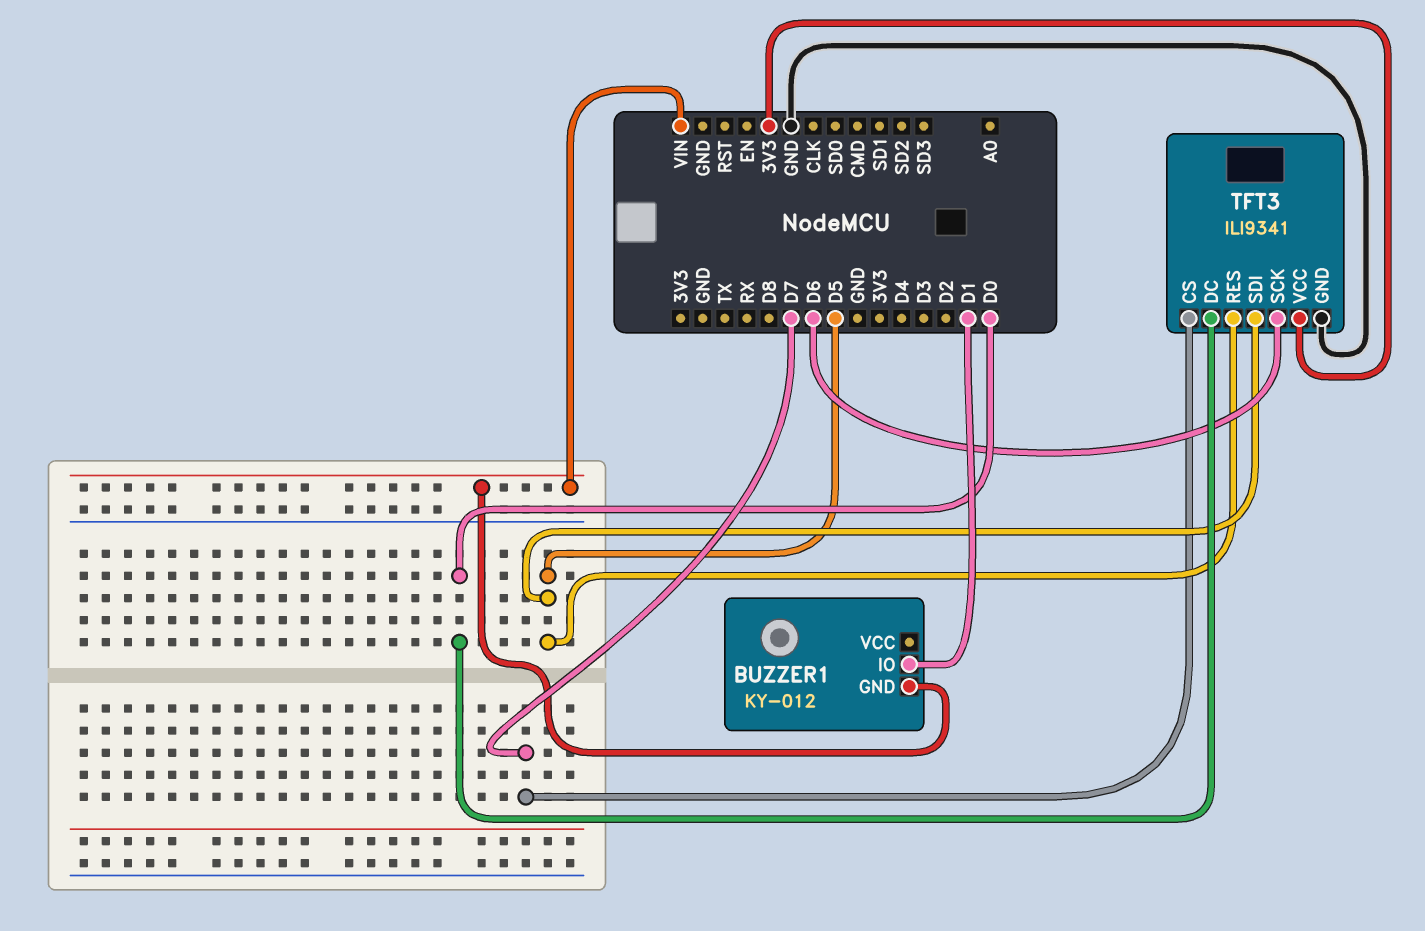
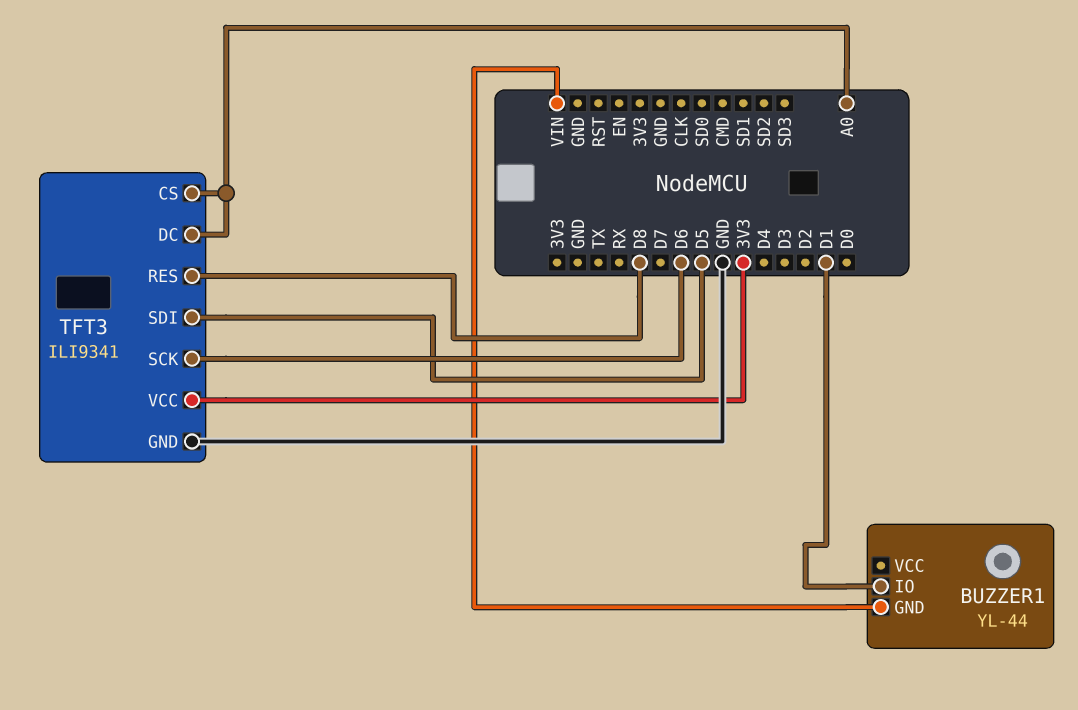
BUZZER1: KY-012 -> YL-44
TFT3 pin CS: D7 -> A0
TFT3 pin DC: D0 -> A0
TFT3 pin RES: D5 -> D8

